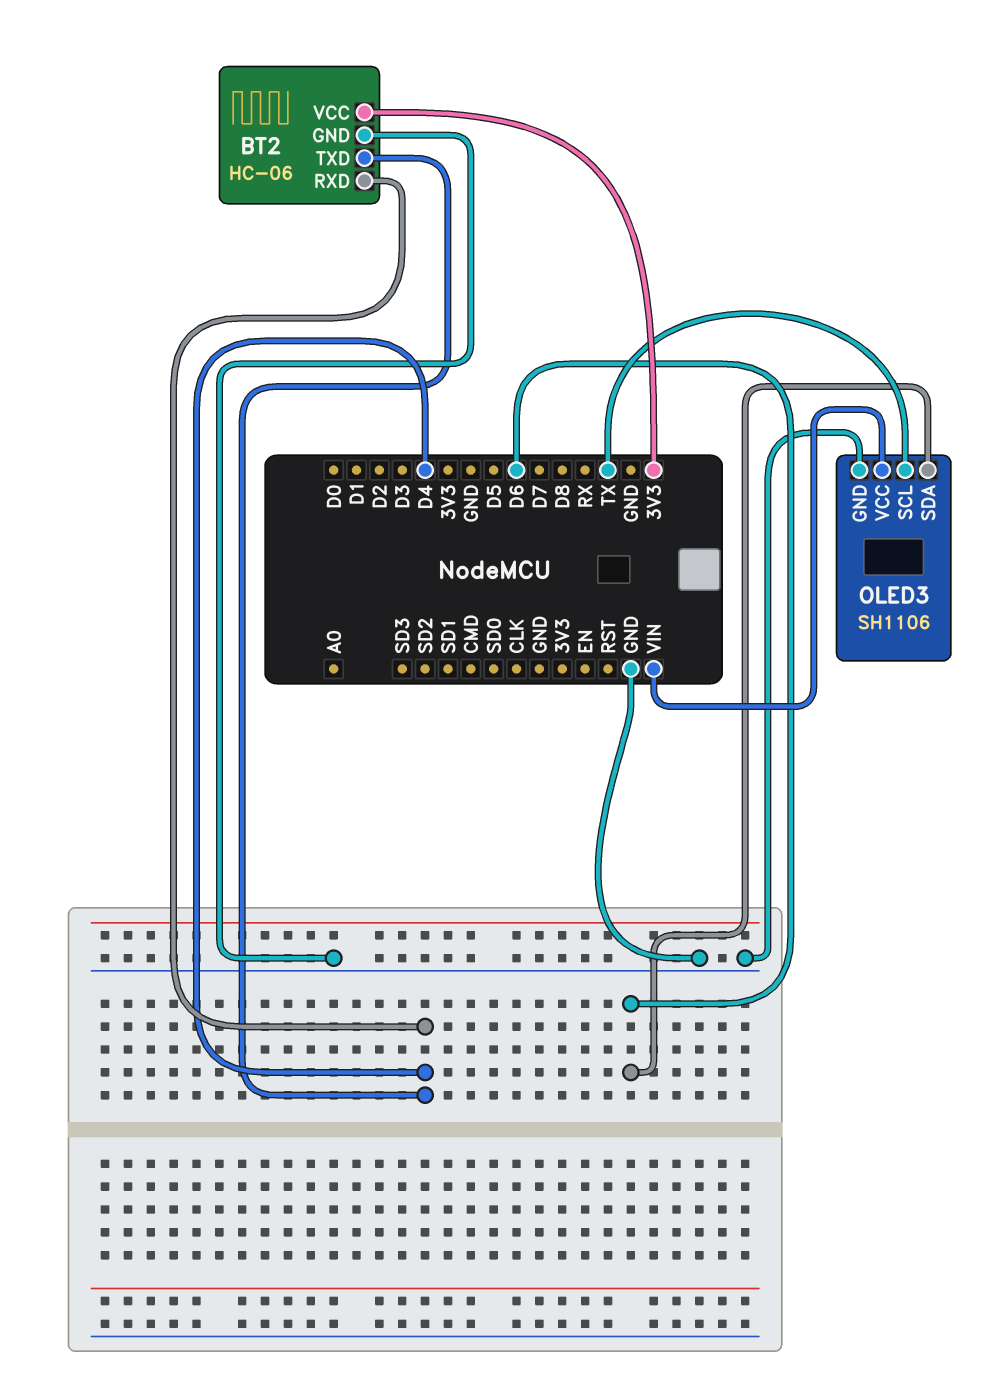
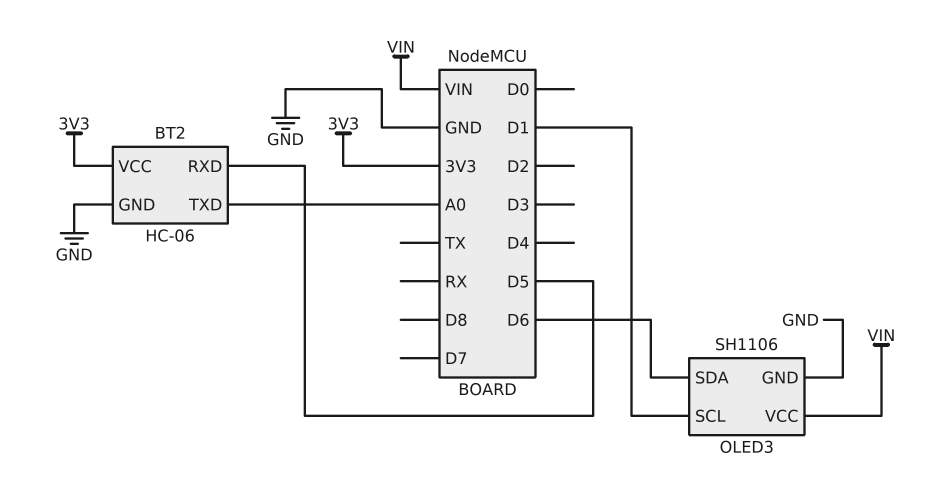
BT2 pin RXD: D4 -> D5
BT2 pin TXD: D4 -> A0
OLED3 pin SCL: TX -> D1

